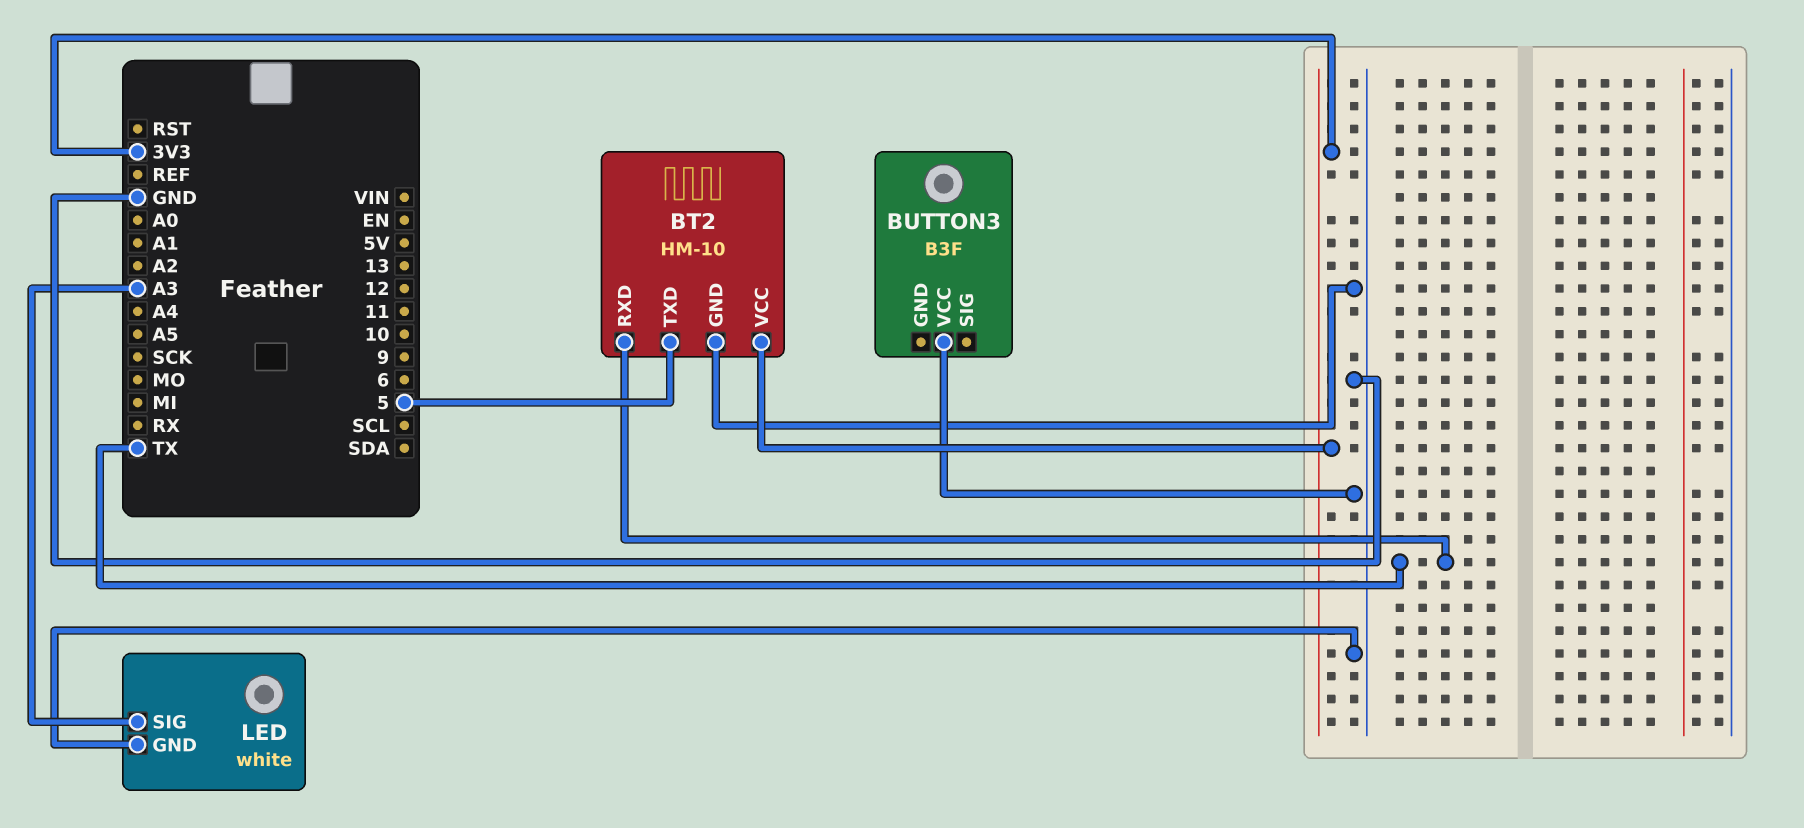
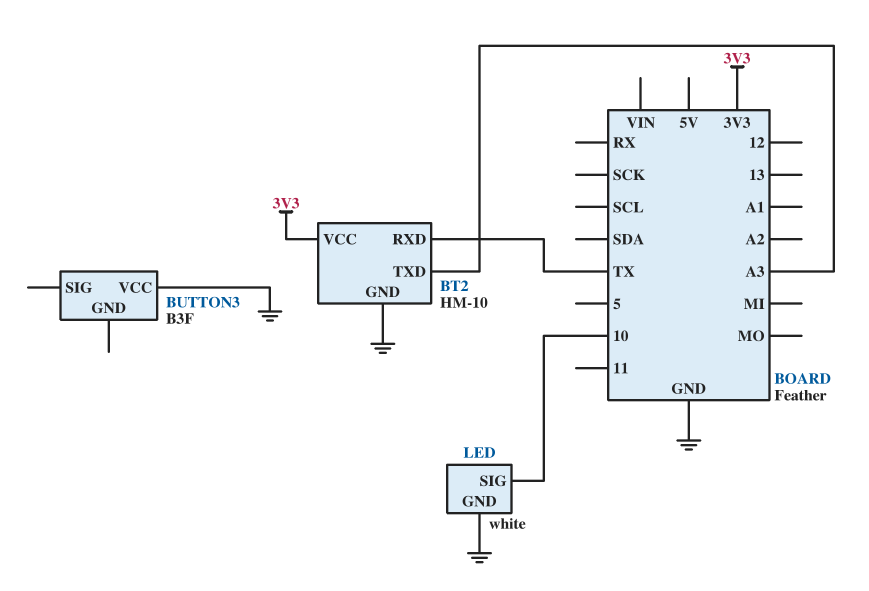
BT2 pin TXD: 5 -> A3
LED pin SIG: A3 -> 10

